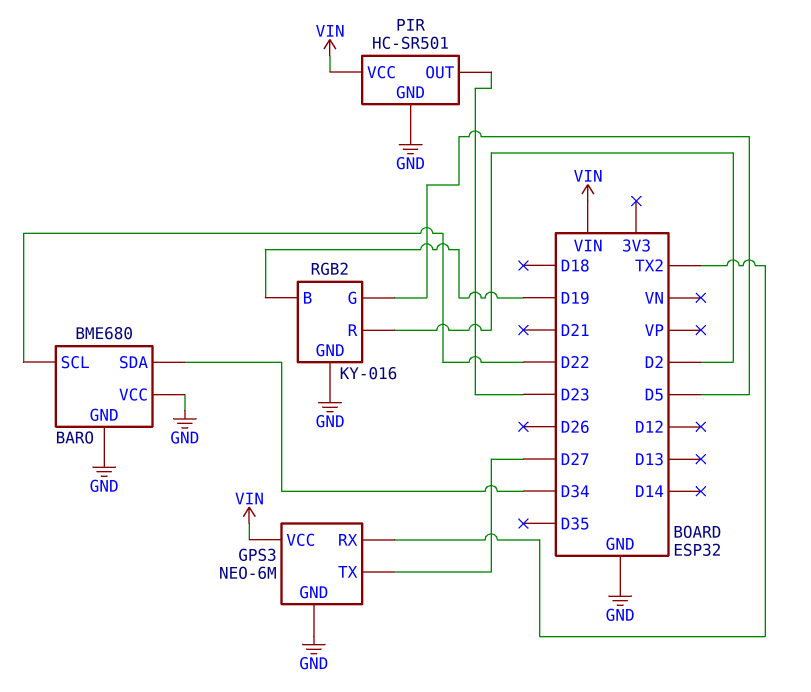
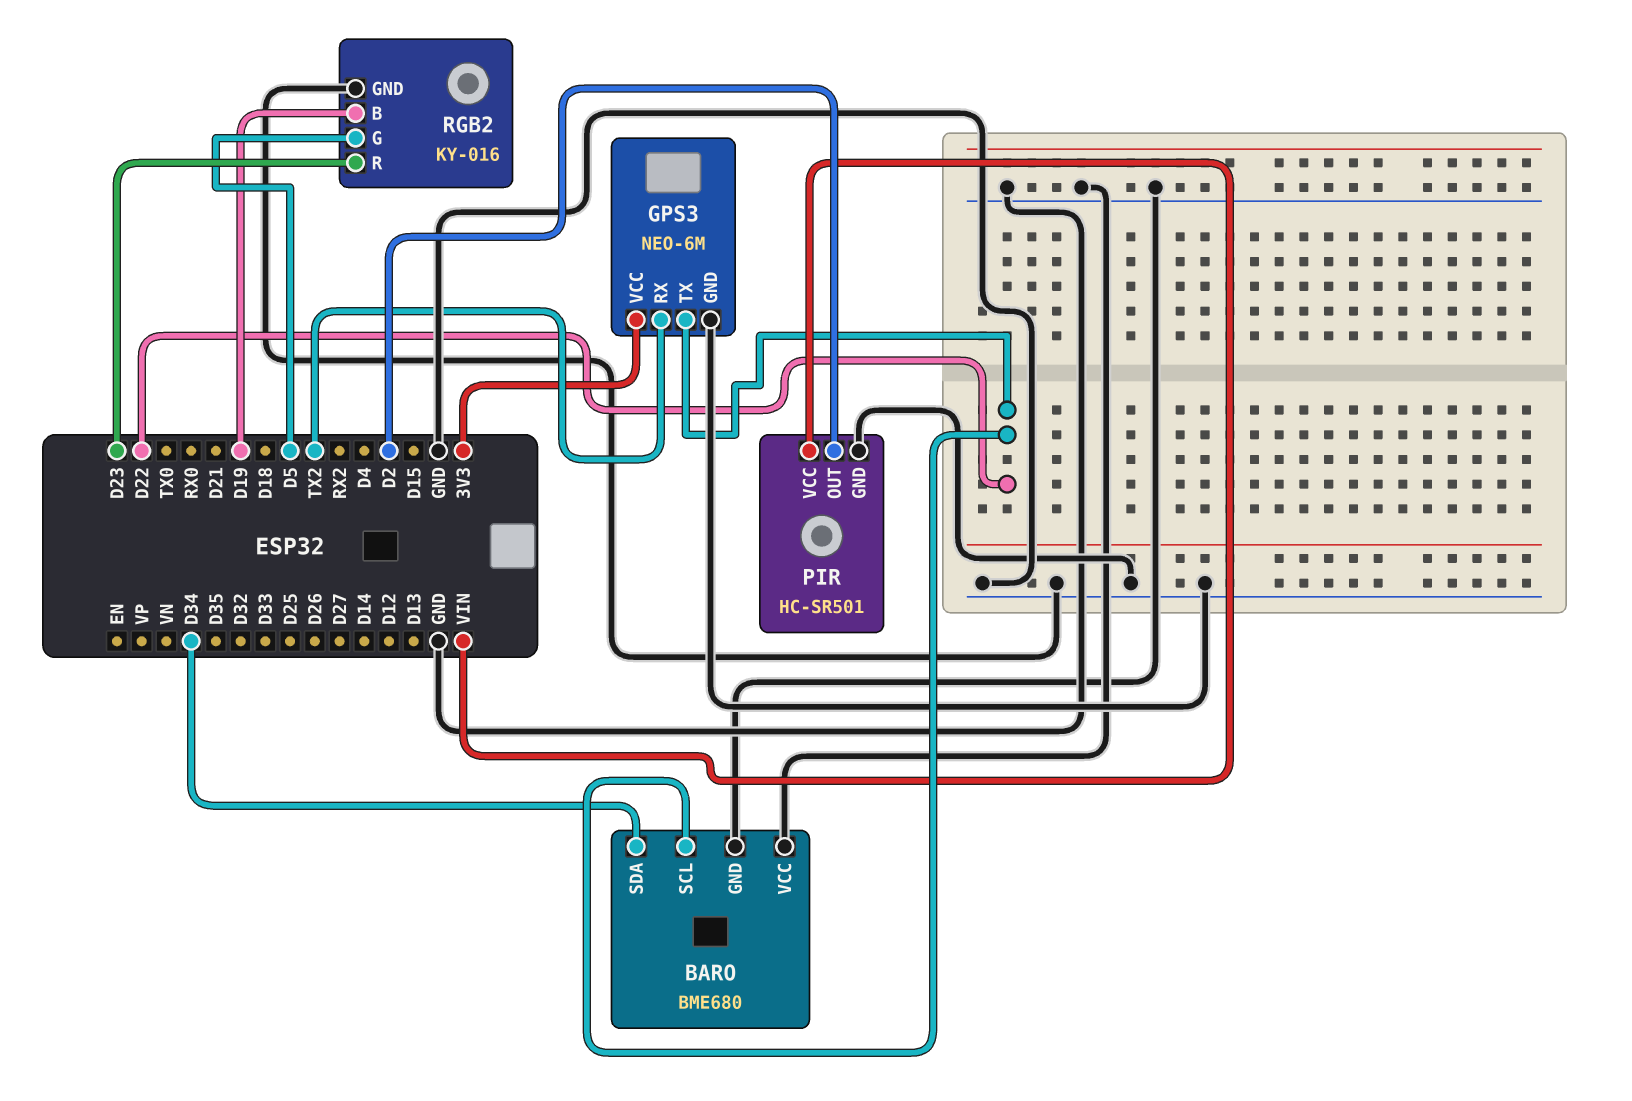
GPS3 pin TX: D27 -> D22
GPS3 pin VCC: VIN -> 3V3
PIR pin OUT: D23 -> D2
RGB2 pin R: D2 -> D23

